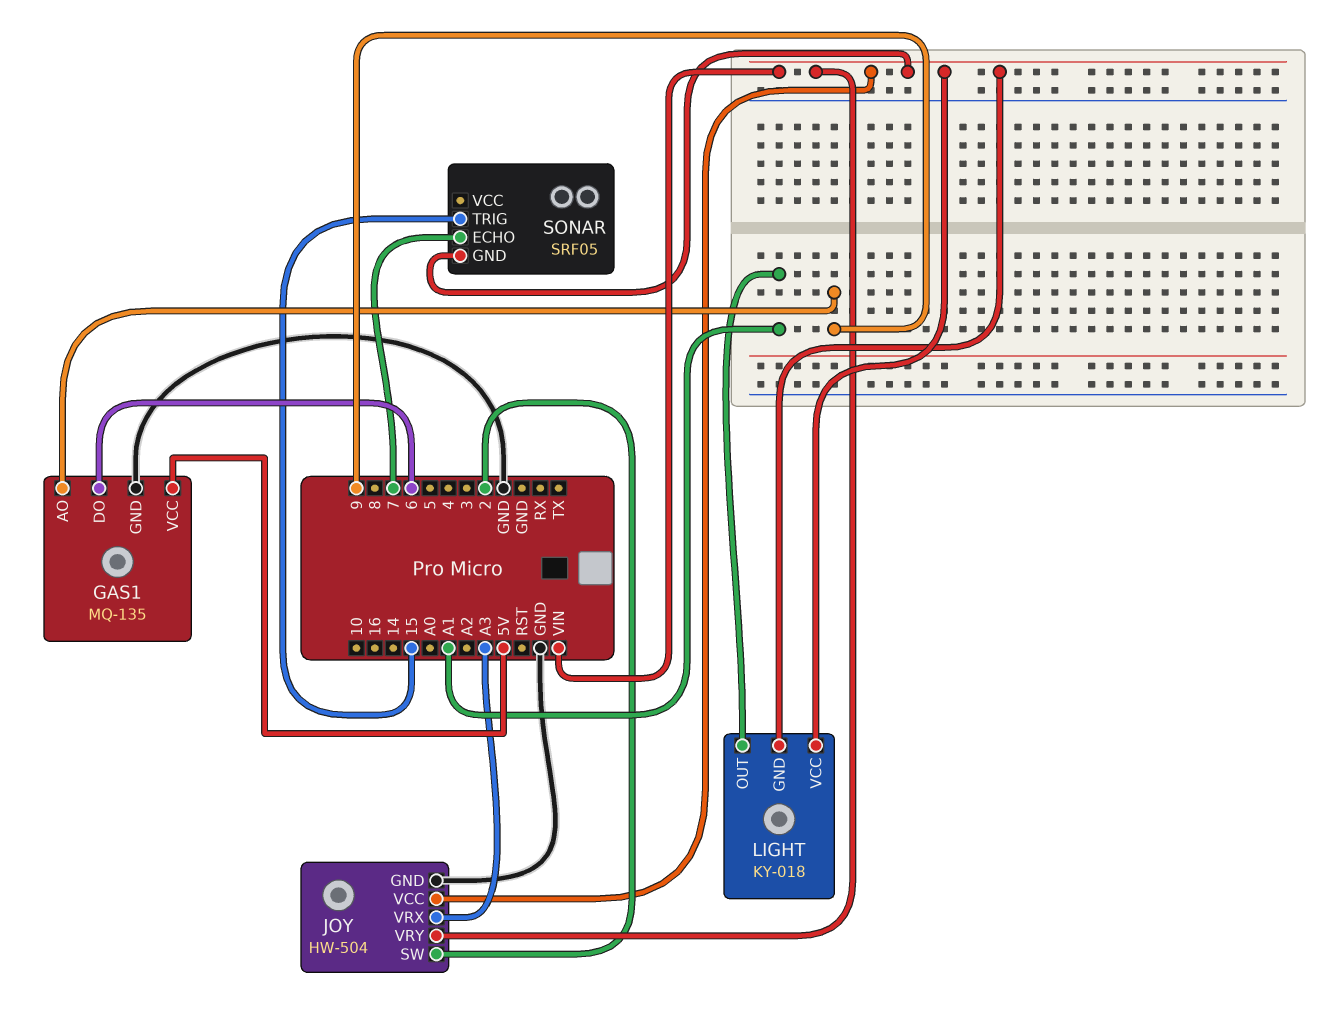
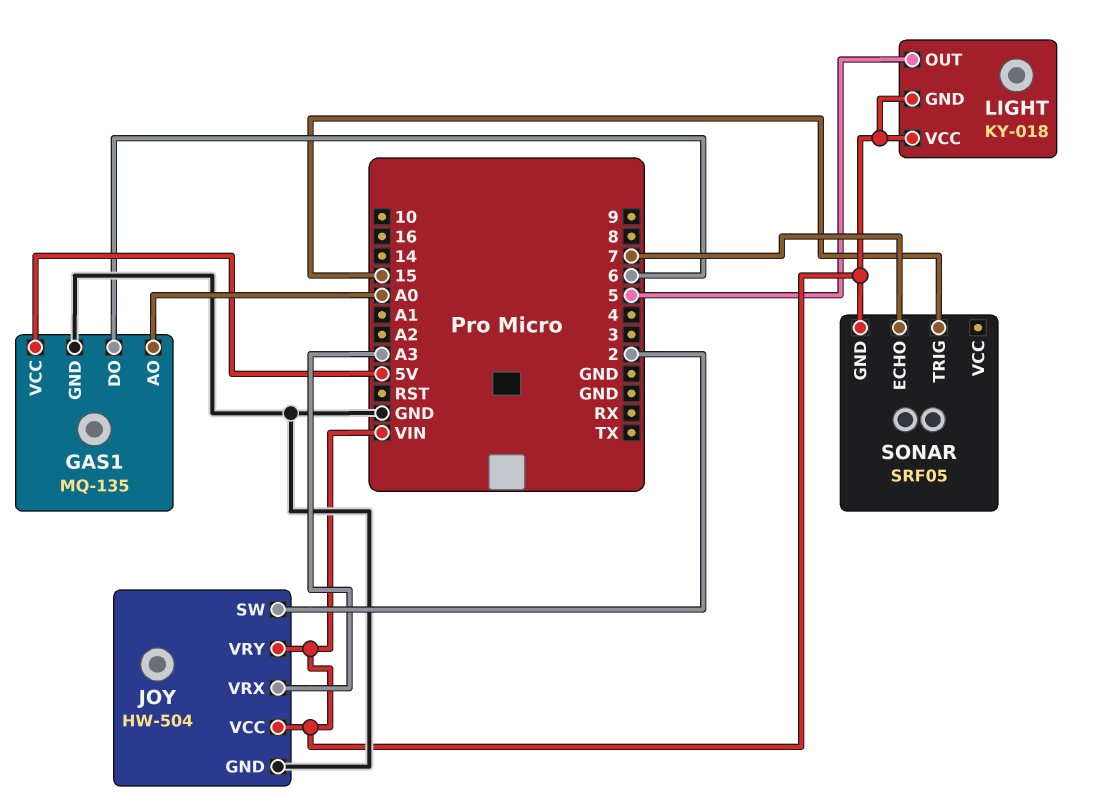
GAS1 pin AO: 9 -> A0
LIGHT pin OUT: A1 -> 5

